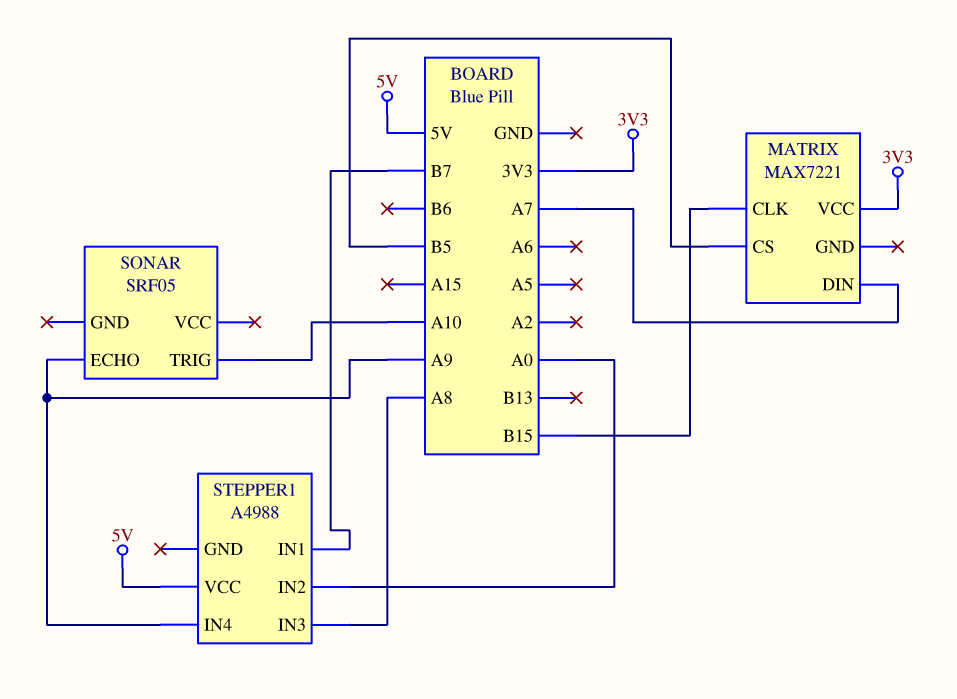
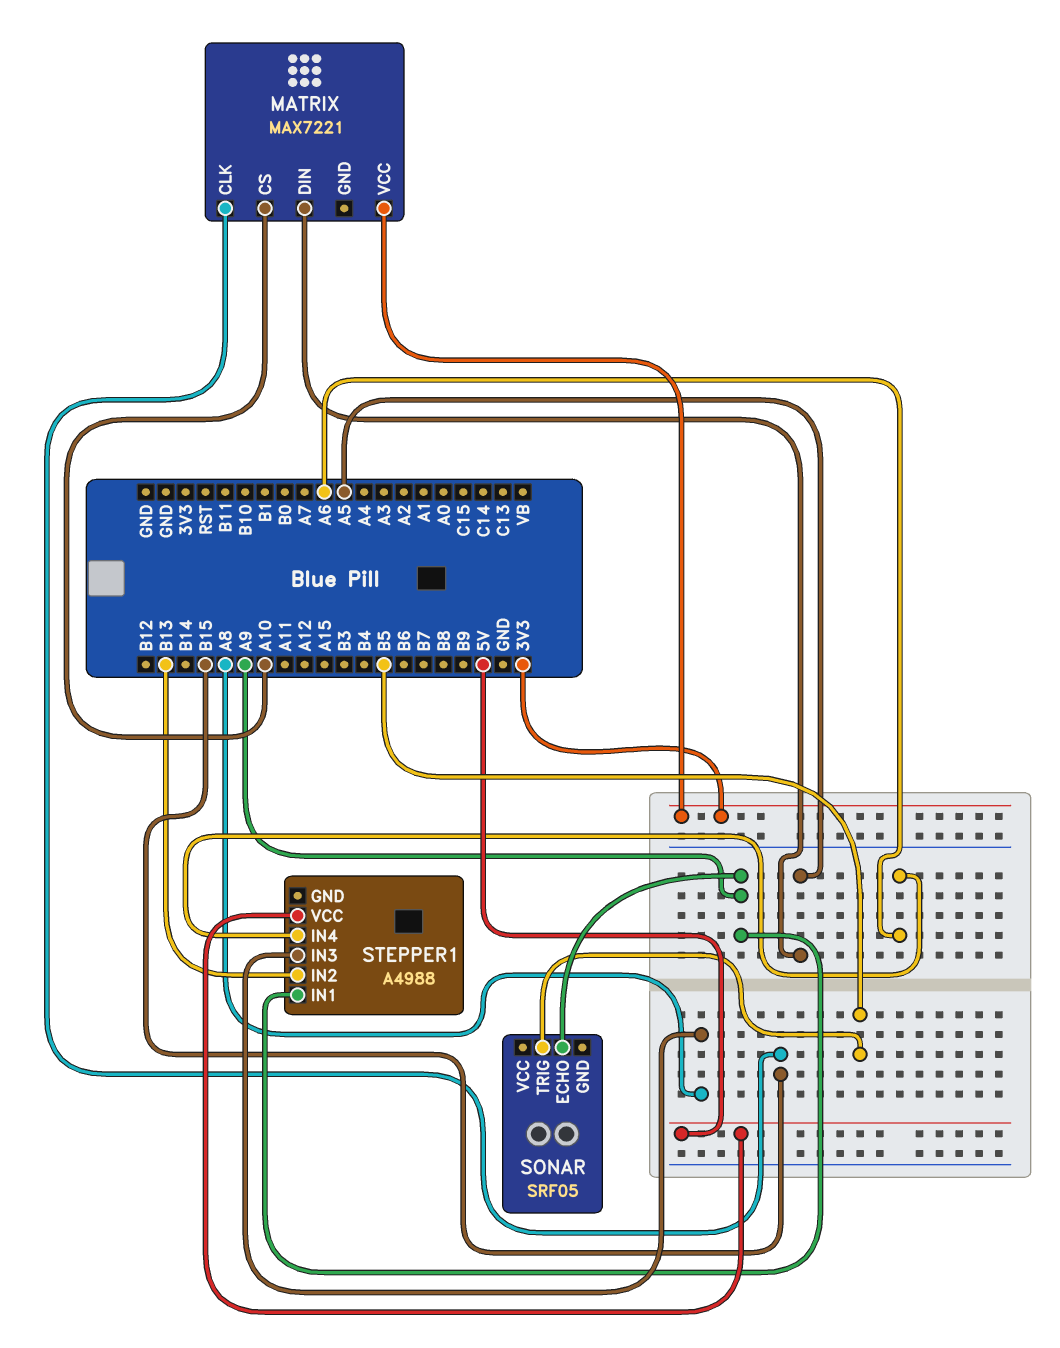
MATRIX pin CS: B5 -> A10
MATRIX pin DIN: A7 -> A5
SONAR pin TRIG: A10 -> B5
STEPPER1 pin IN1: B7 -> A9
STEPPER1 pin IN2: A0 -> B13
STEPPER1 pin IN4: A9 -> A6

